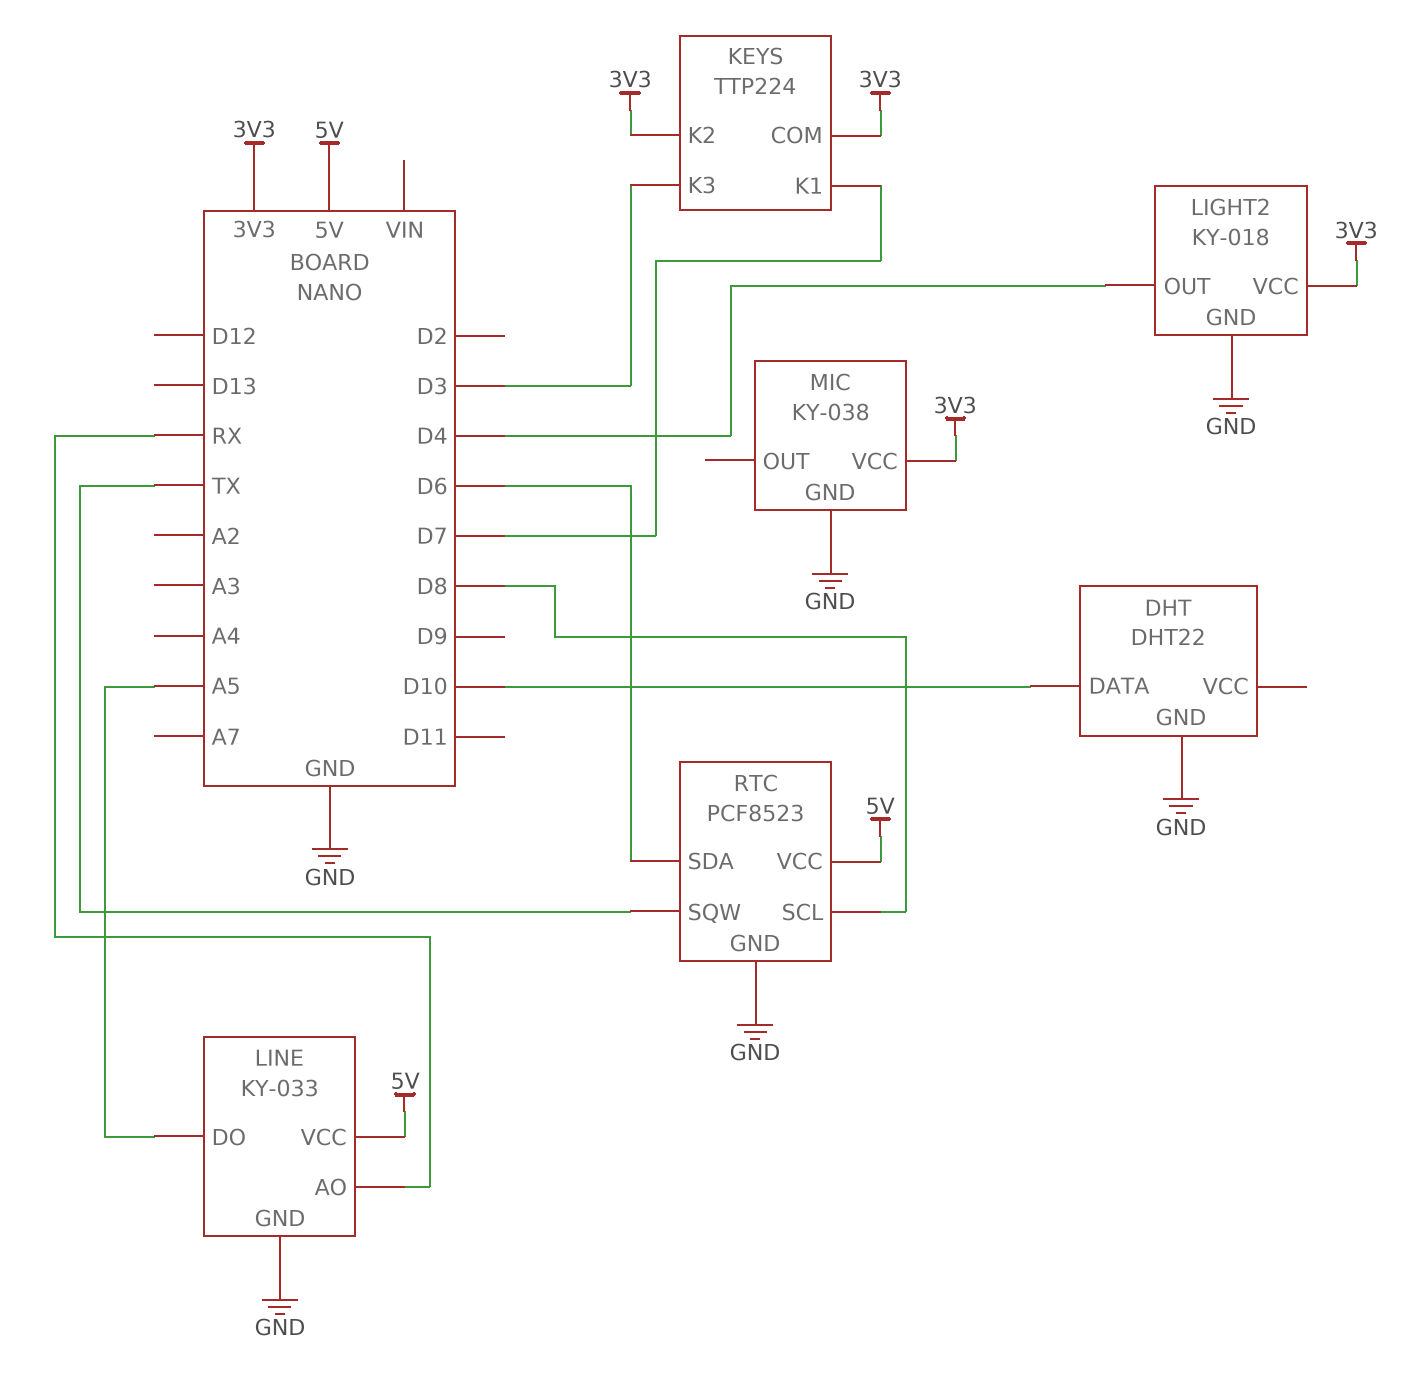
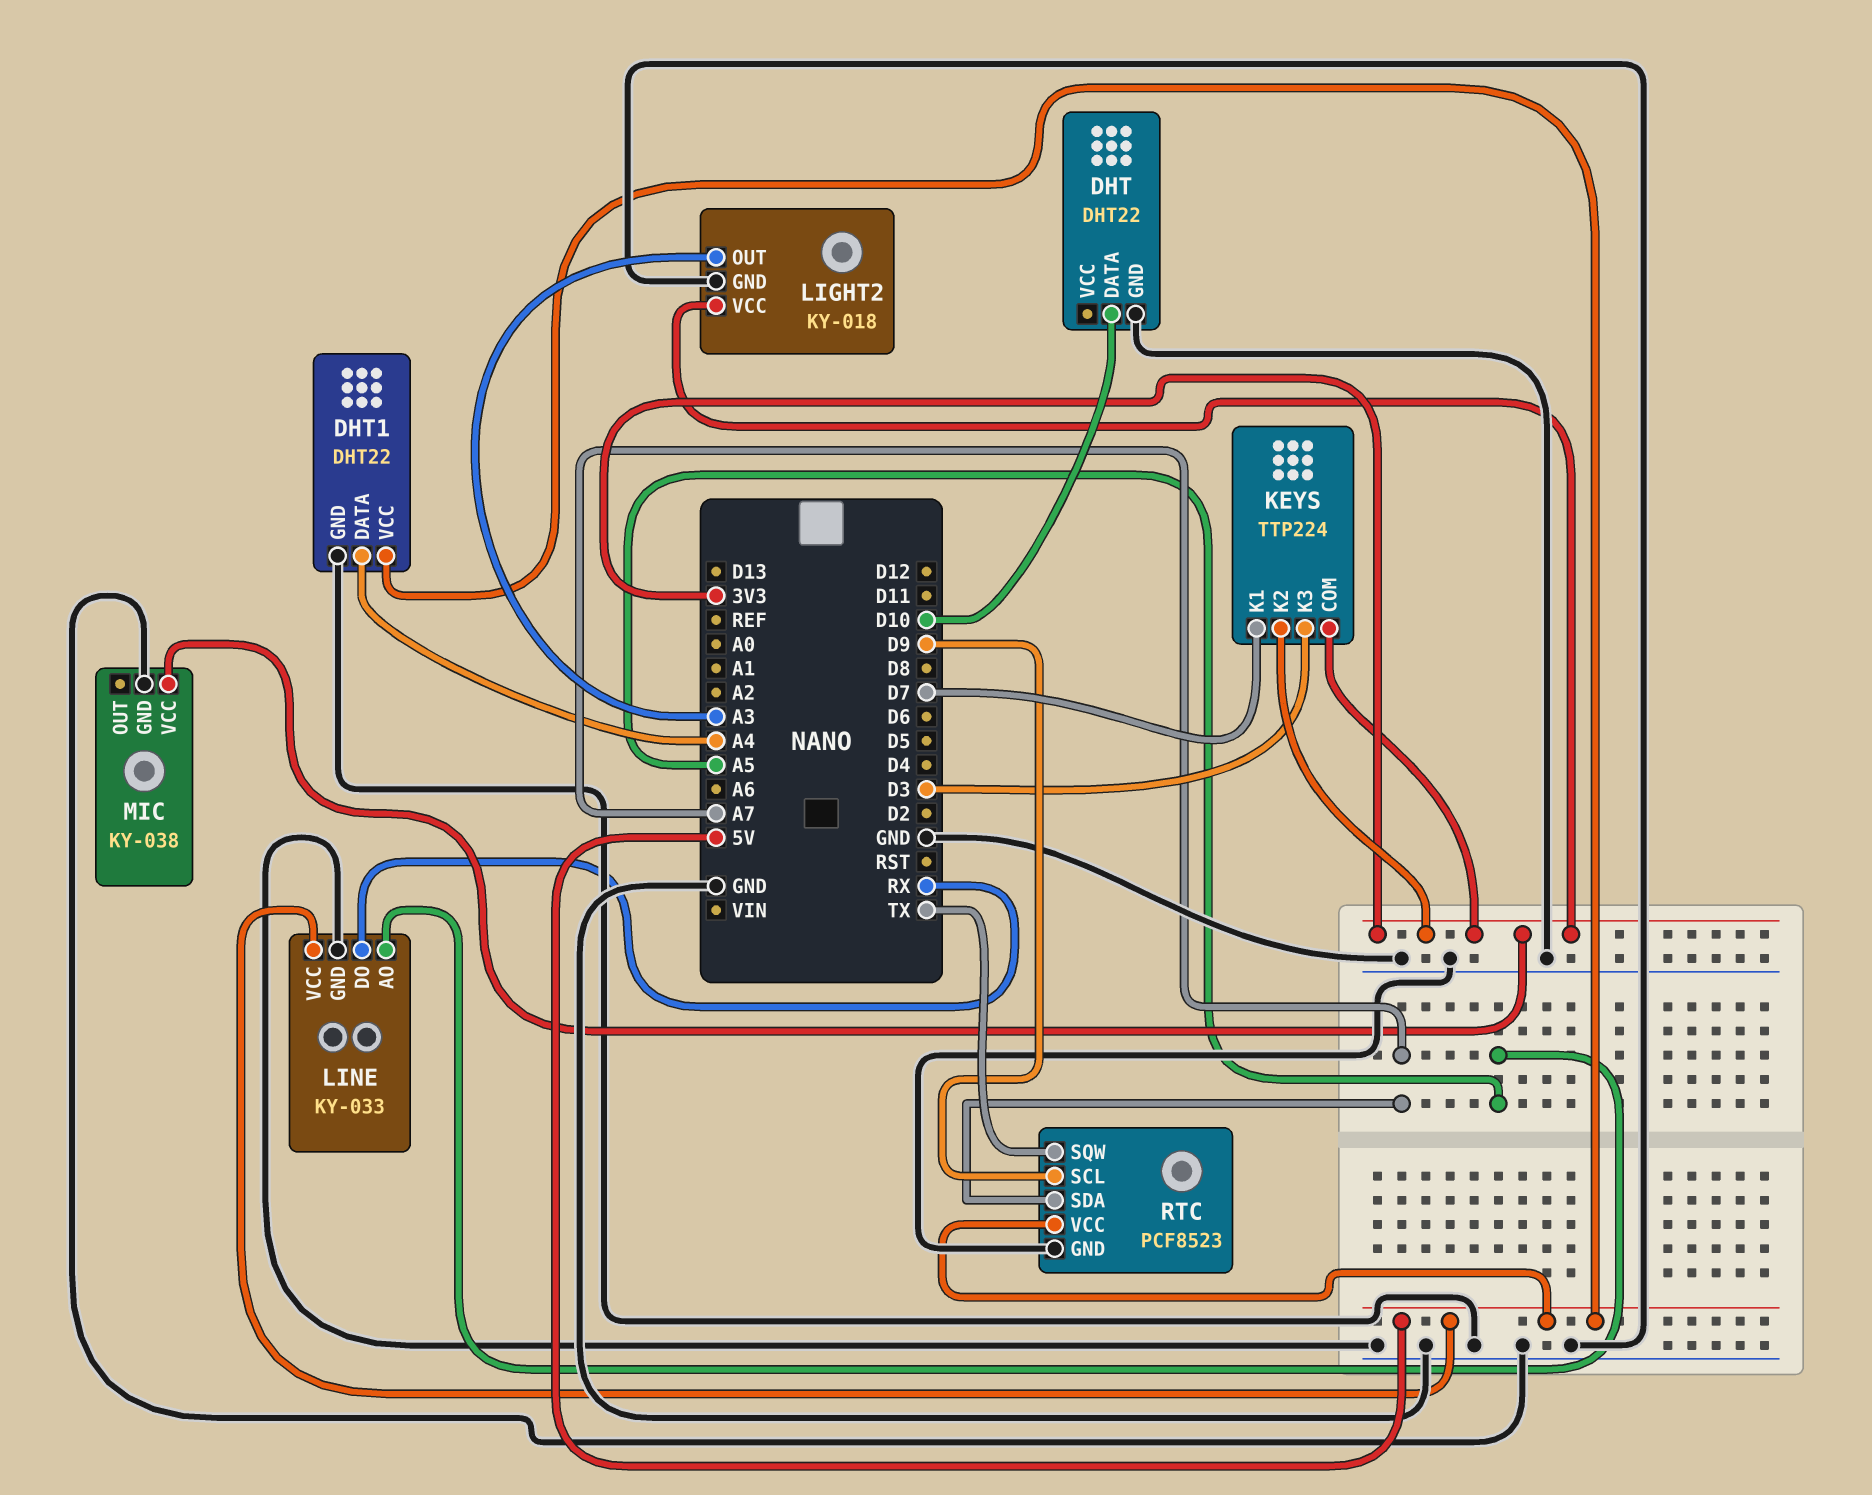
DHT1: none -> DHT22
DHT1 pin DATA: none -> A4
DHT1 pin GND: none -> GND
DHT1 pin VCC: none -> 5V
LIGHT2 pin OUT: D4 -> A3
LINE pin AO: RX -> A5
LINE pin DO: A5 -> RX
RTC pin SCL: D8 -> D9
RTC pin SDA: D6 -> A7

